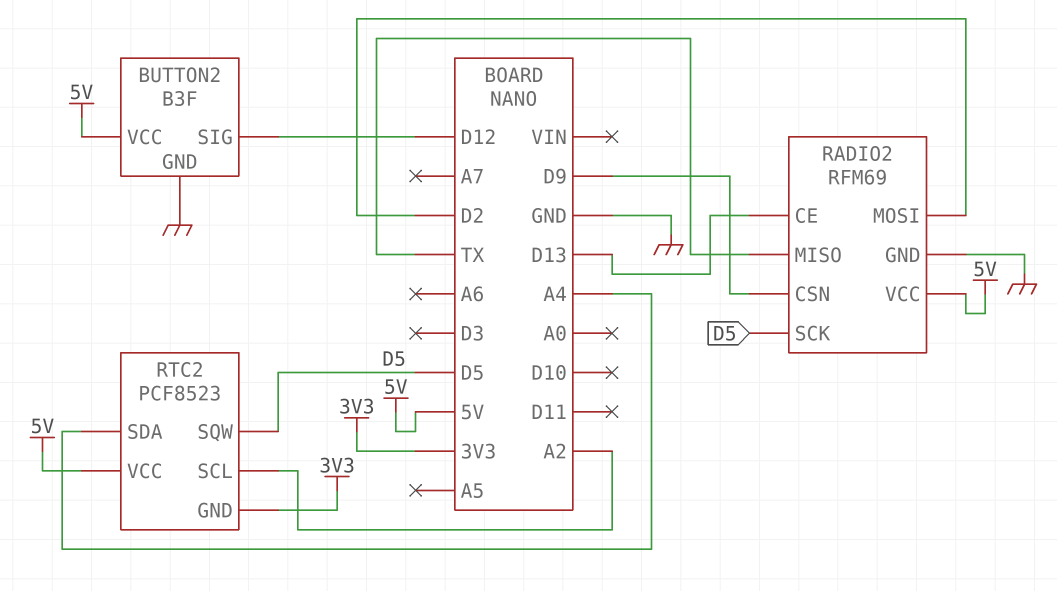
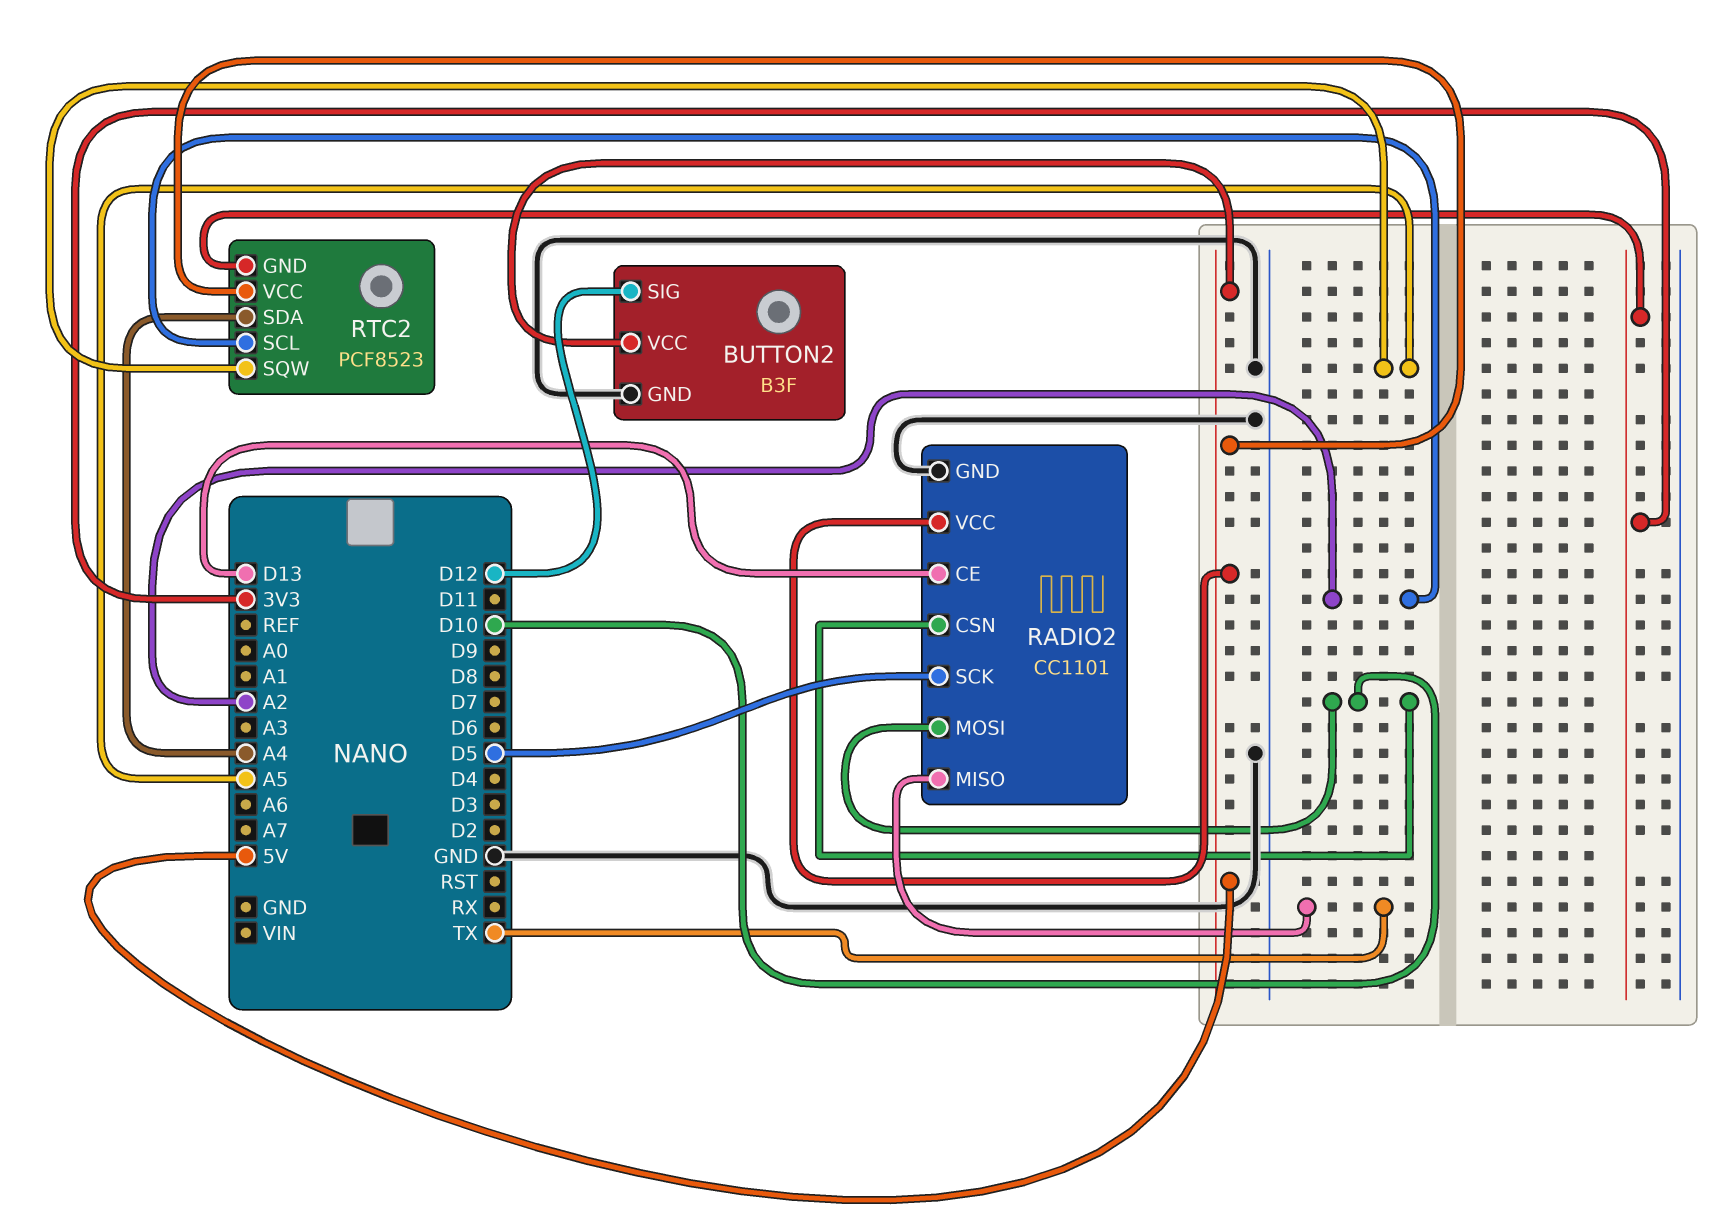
RADIO2: RFM69 -> CC1101
RADIO2 pin CSN: D9 -> D10
RADIO2 pin MOSI: D2 -> D10
RTC2 pin SQW: D5 -> A5

